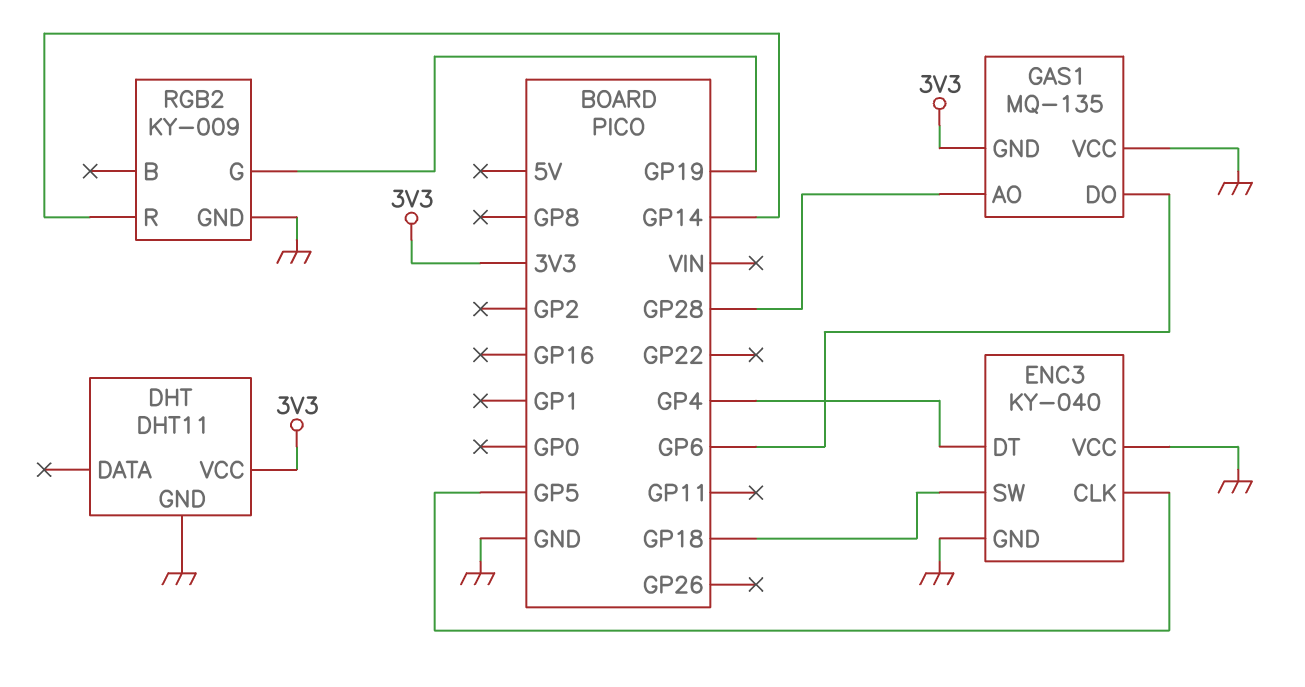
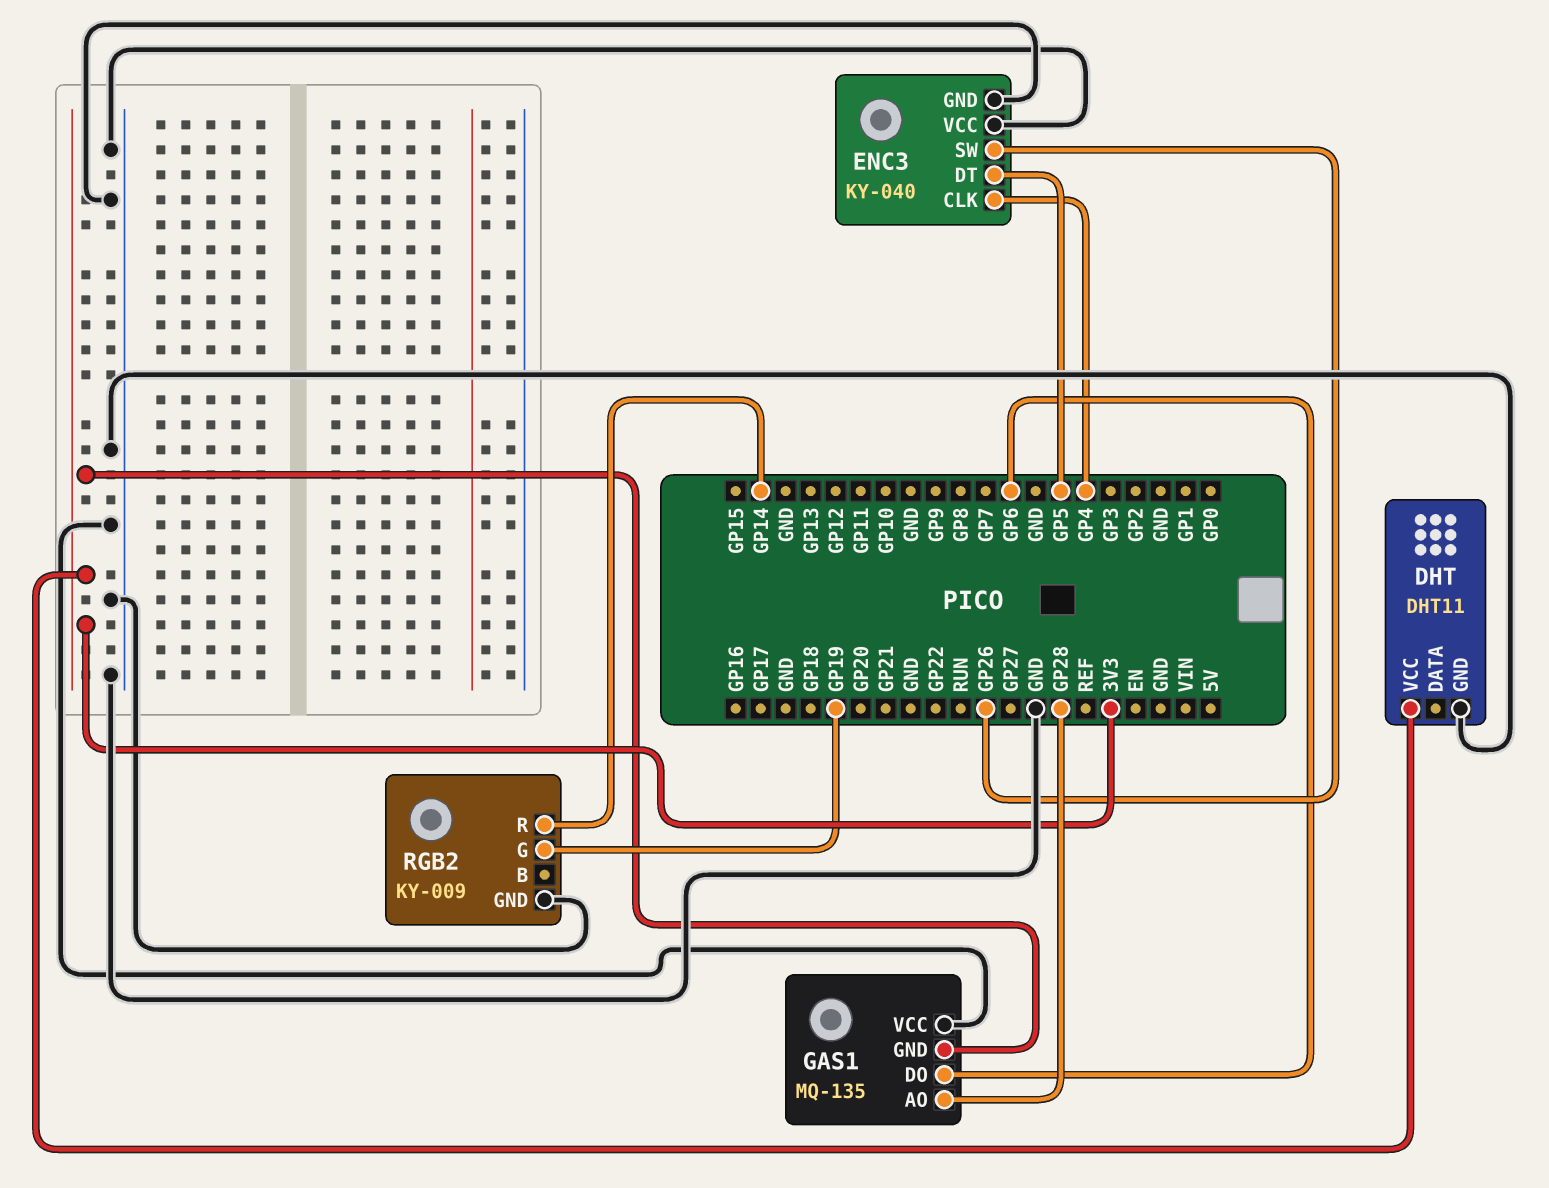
ENC3 pin CLK: GP5 -> GP4
ENC3 pin DT: GP4 -> GP5
ENC3 pin SW: GP18 -> GP26

